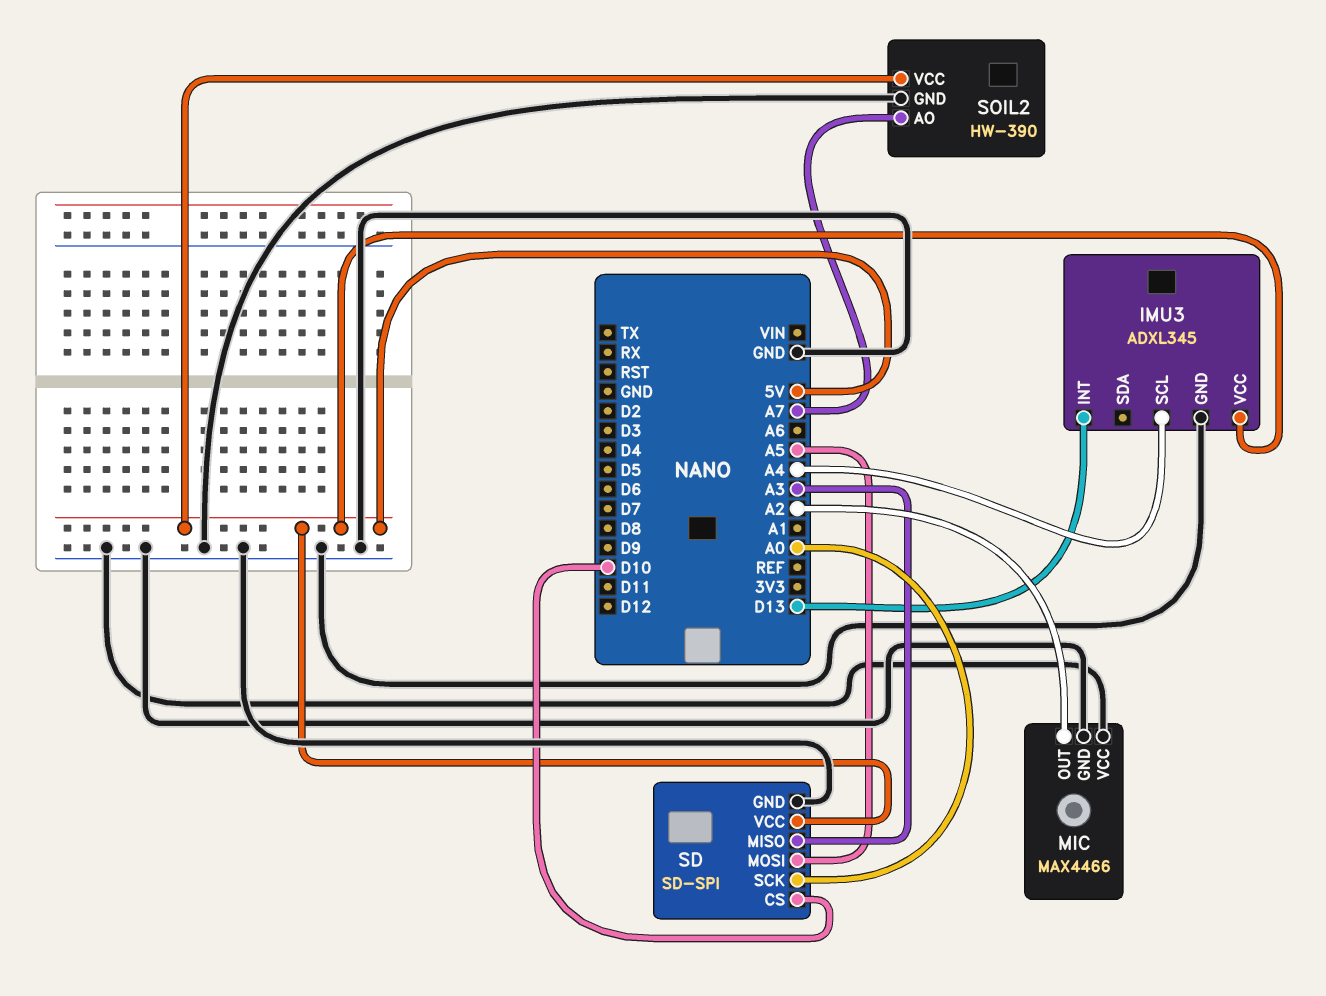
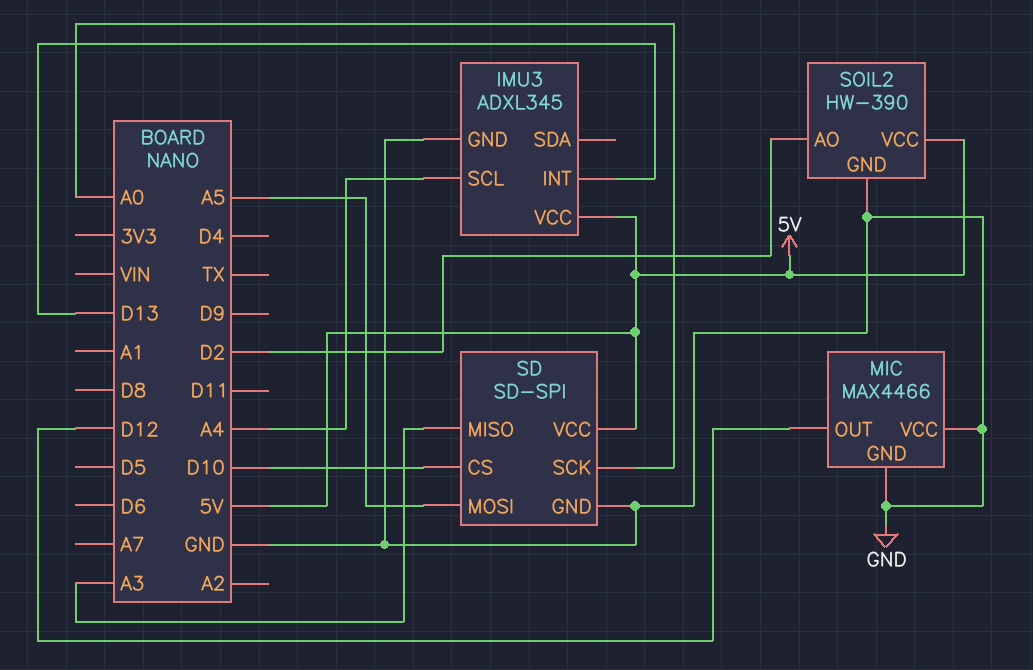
MIC pin OUT: A2 -> D12
SOIL2 pin AO: A7 -> D2

